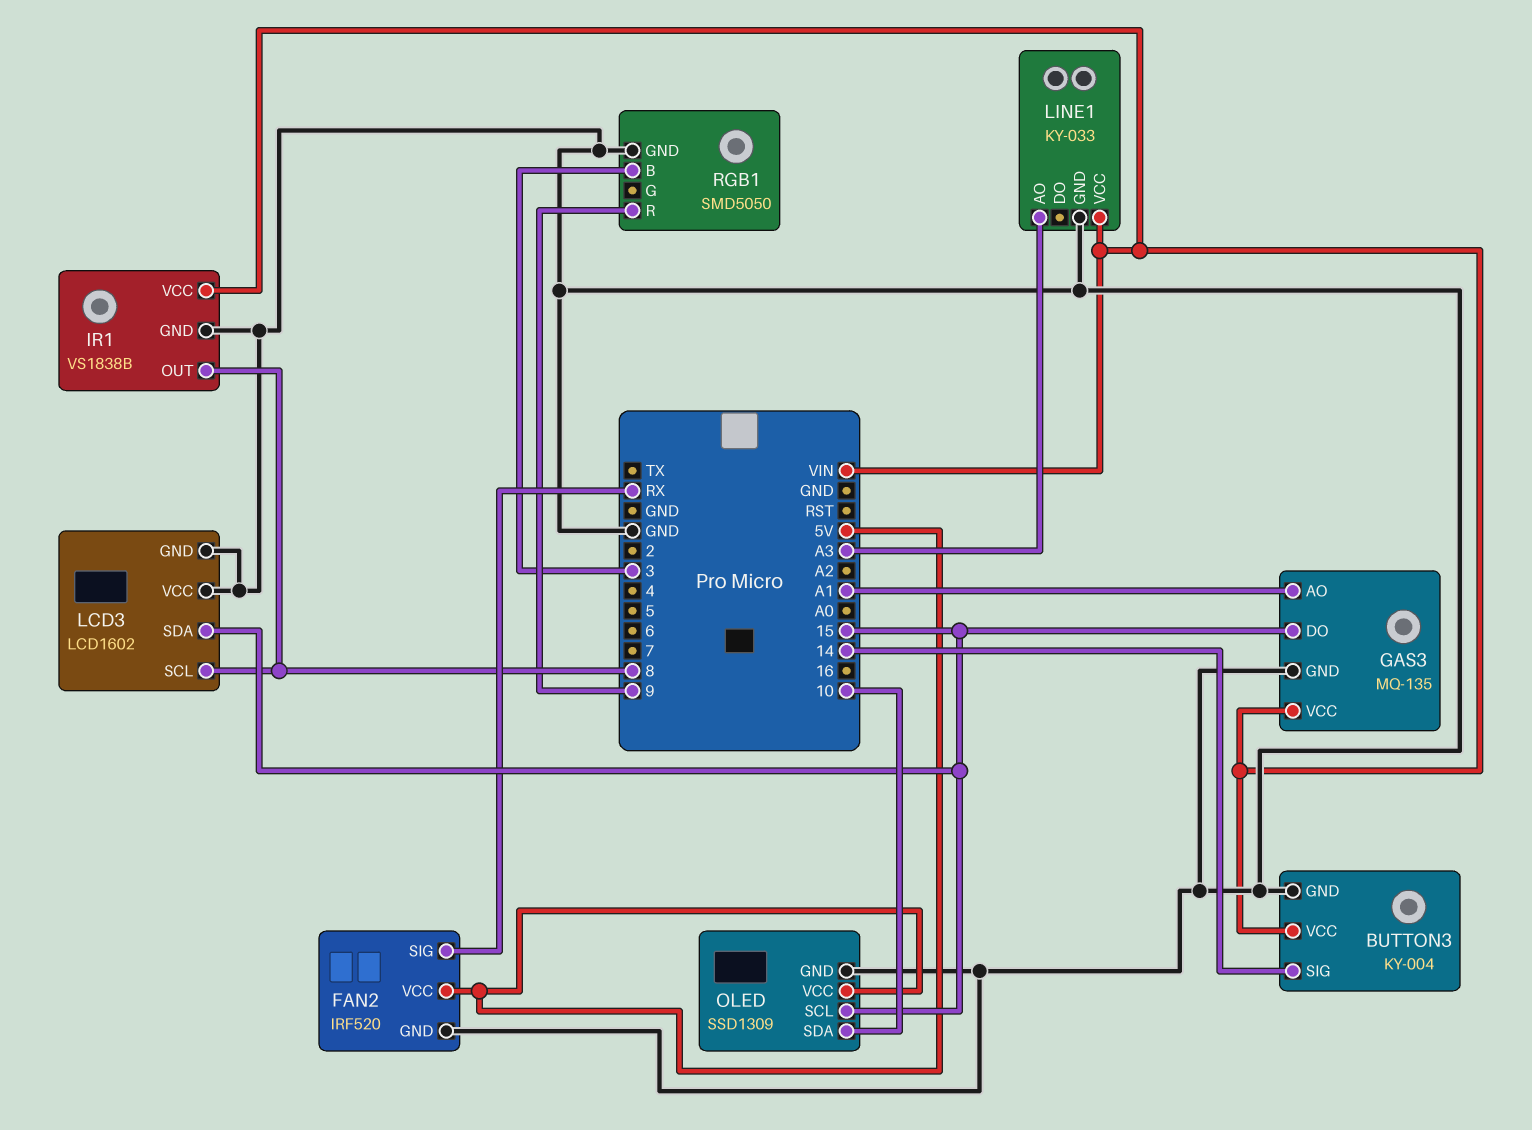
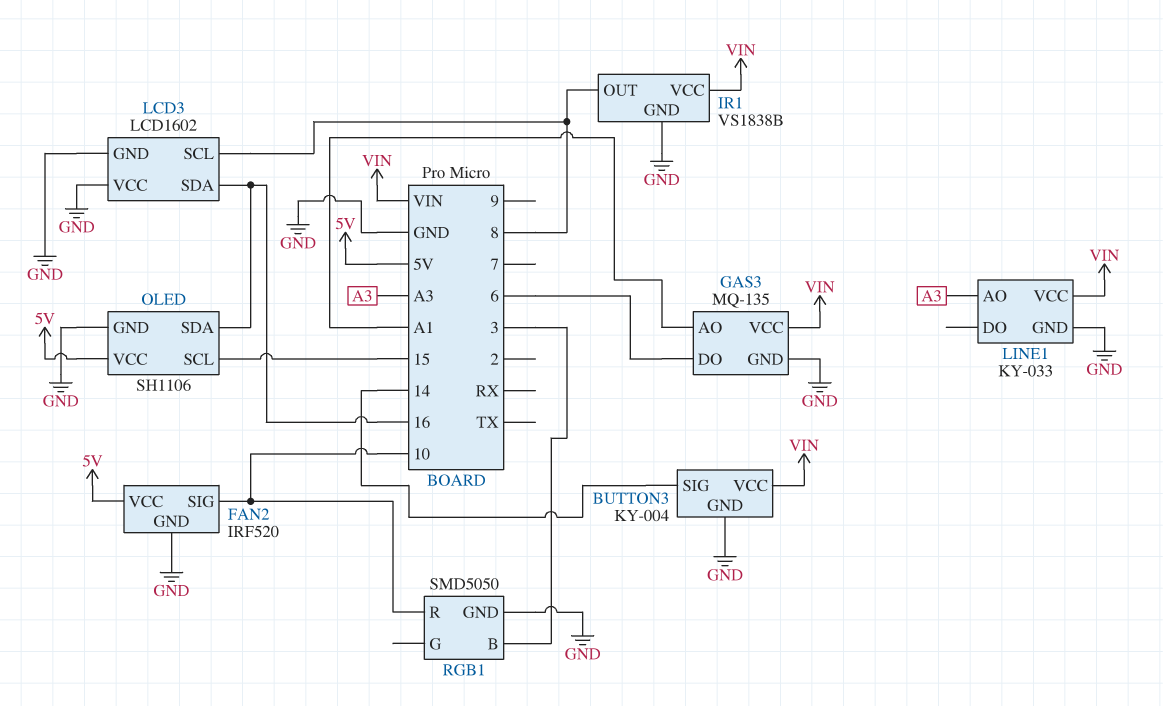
FAN2 pin SIG: RX -> 10
GAS3 pin DO: 15 -> 6
LCD3 pin SDA: 15 -> 16
OLED: SSD1309 -> SH1106
OLED pin SDA: 10 -> 16
RGB1 pin R: 9 -> 10

